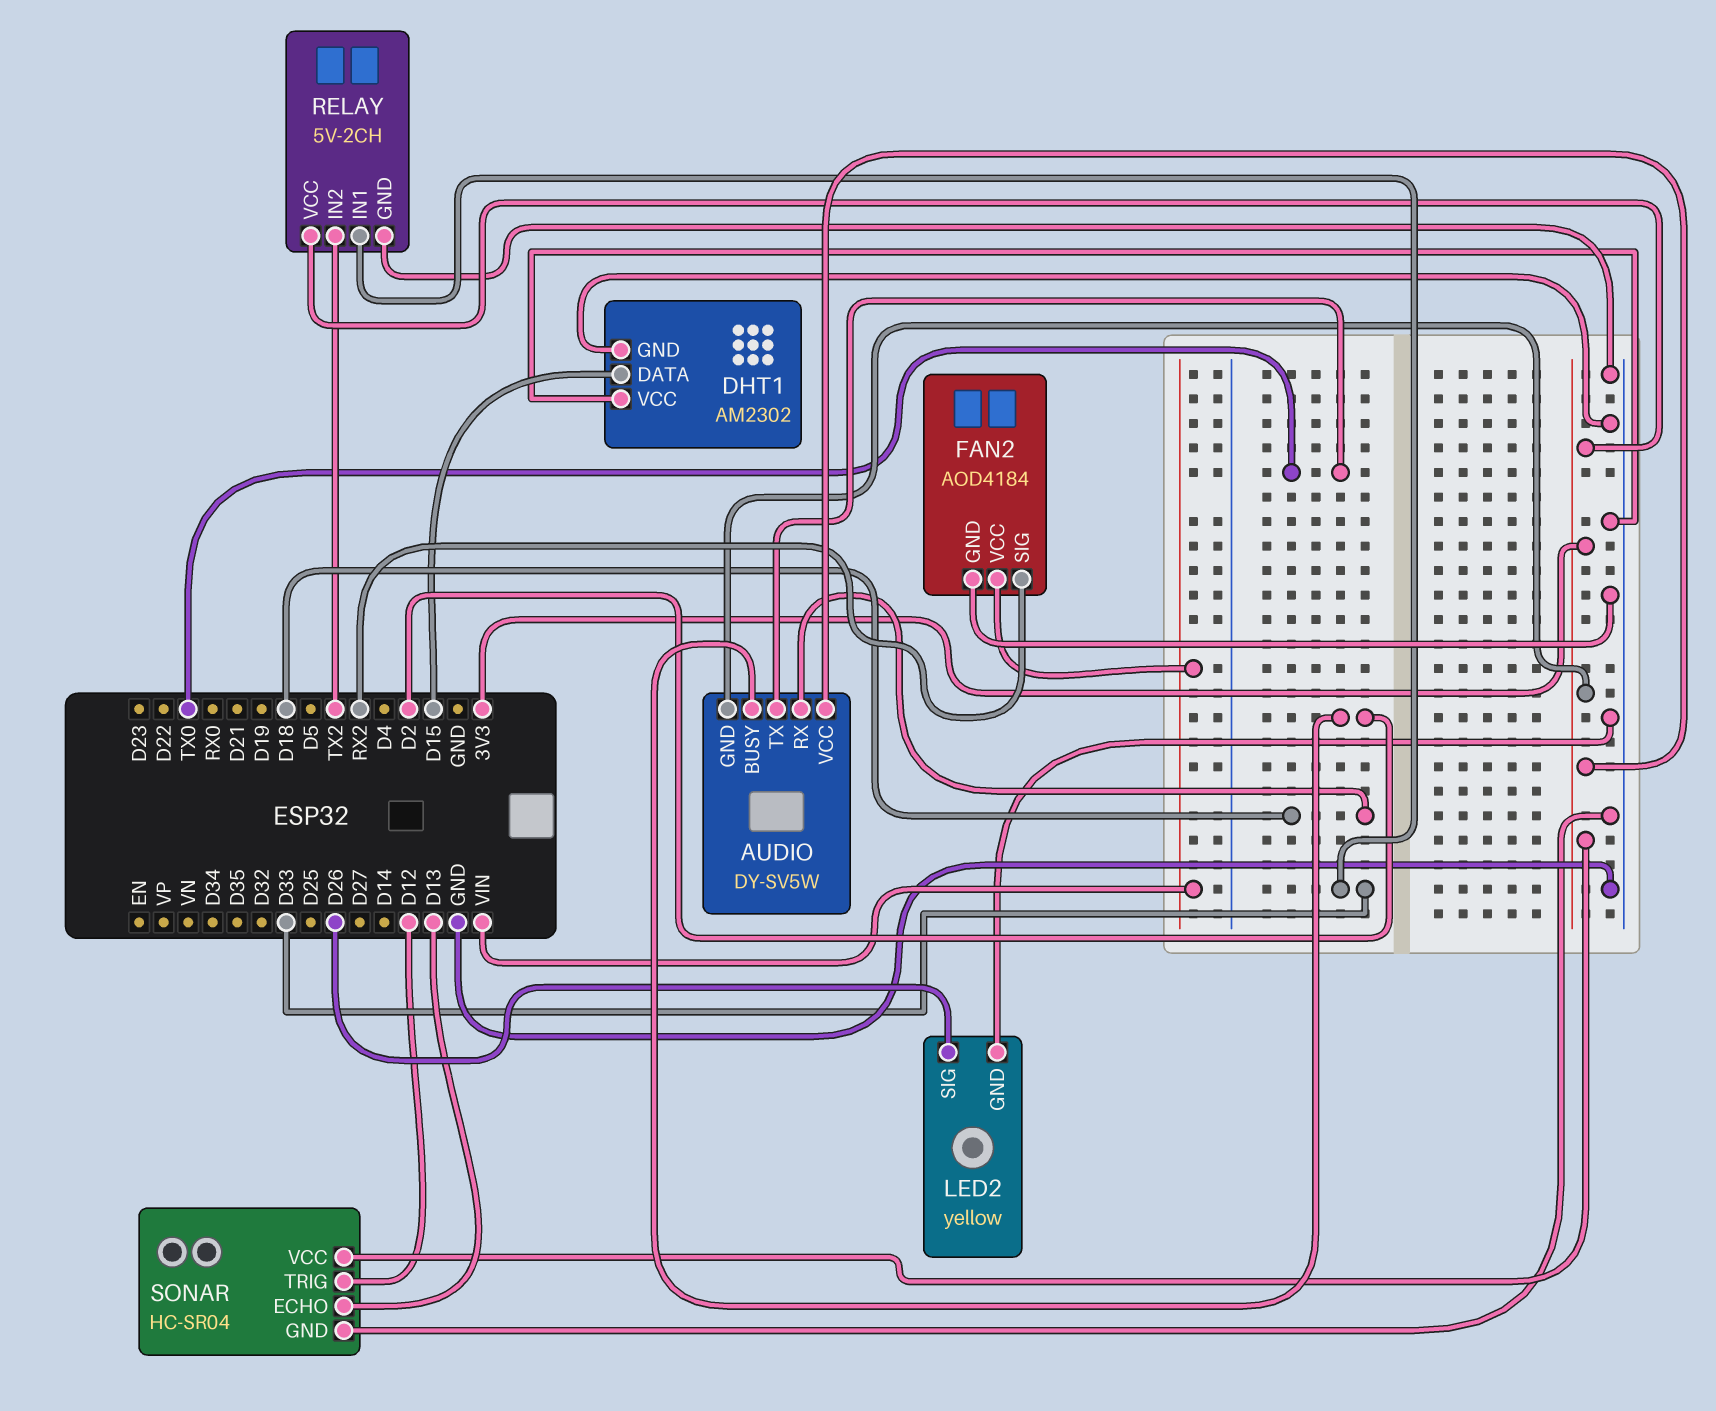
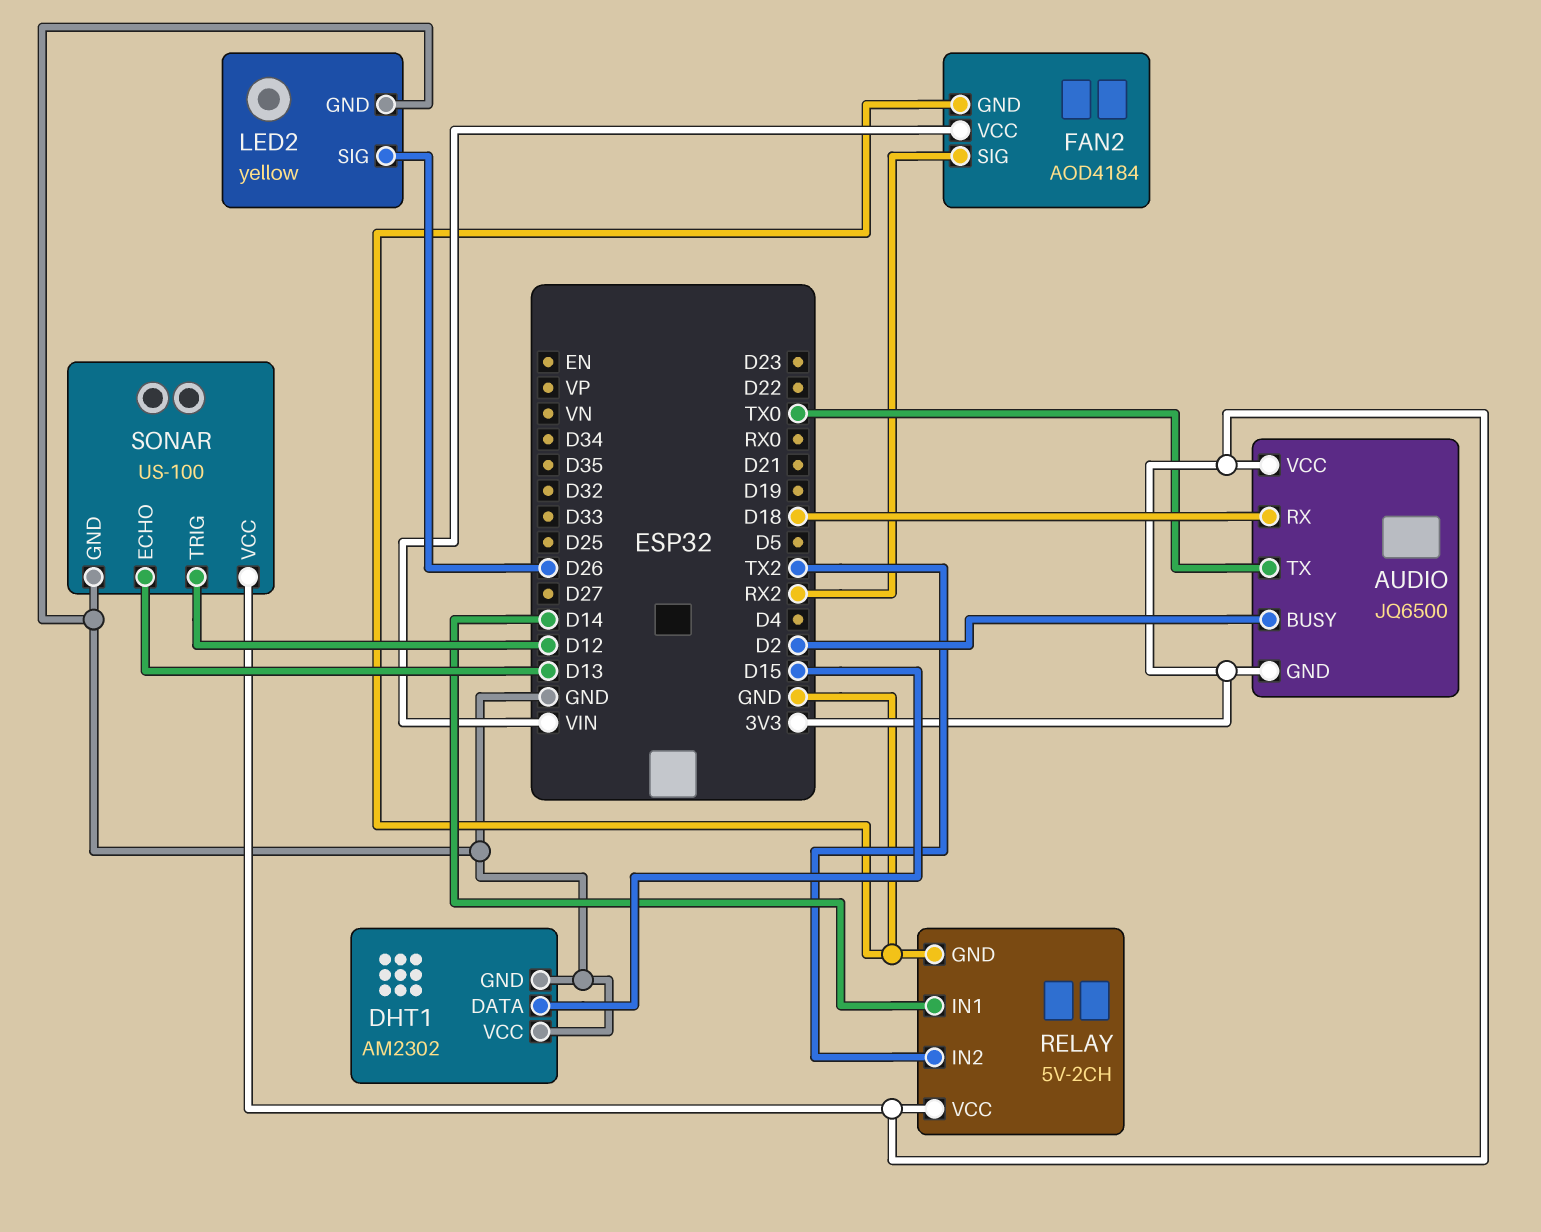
AUDIO: DY-SV5W -> JQ6500
RELAY pin IN1: D33 -> D14
SONAR: HC-SR04 -> US-100

